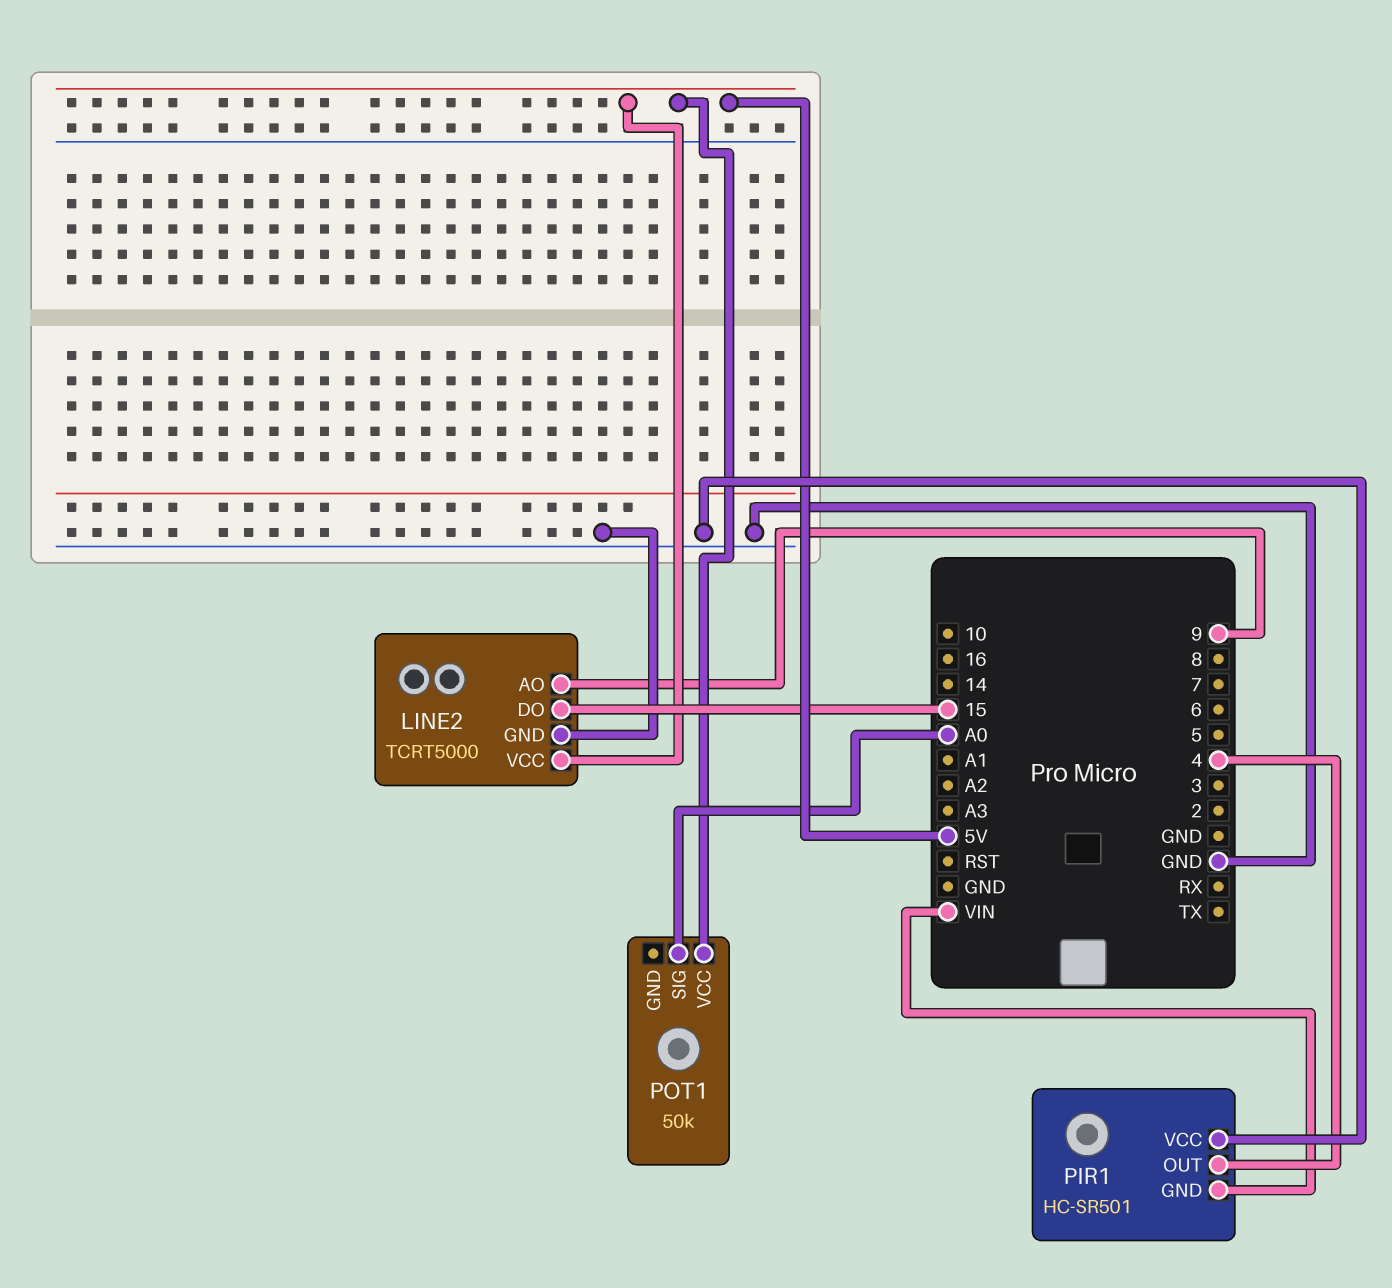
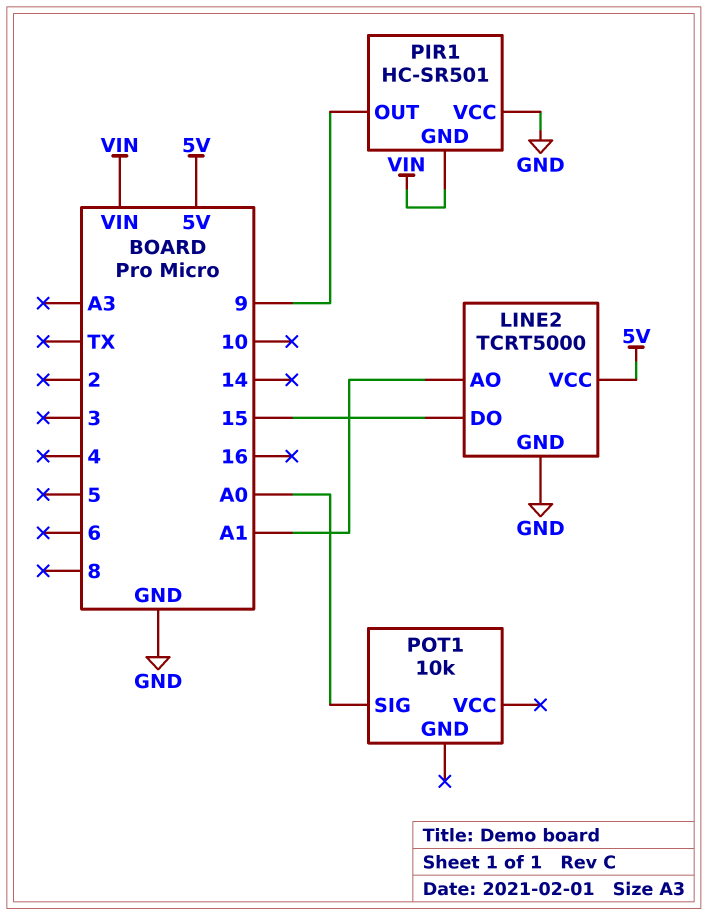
LINE2 pin AO: 9 -> A1
PIR1 pin OUT: 4 -> 9
POT1: 50k -> 10k
POT1 pin VCC: 5V -> none

